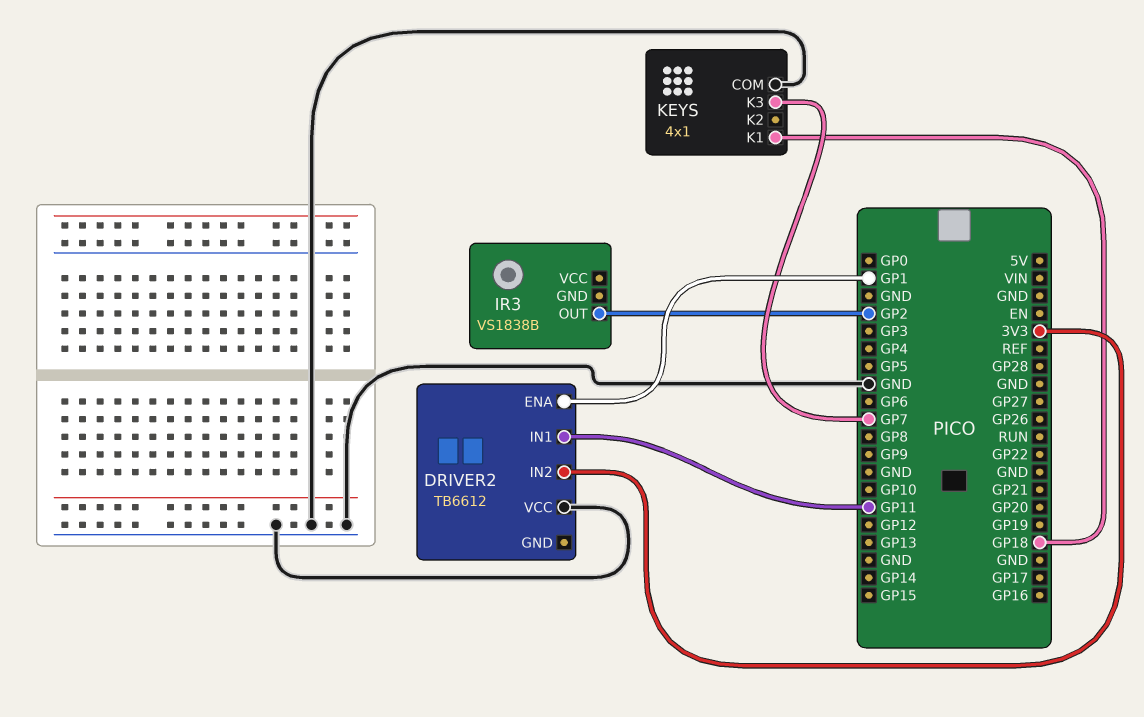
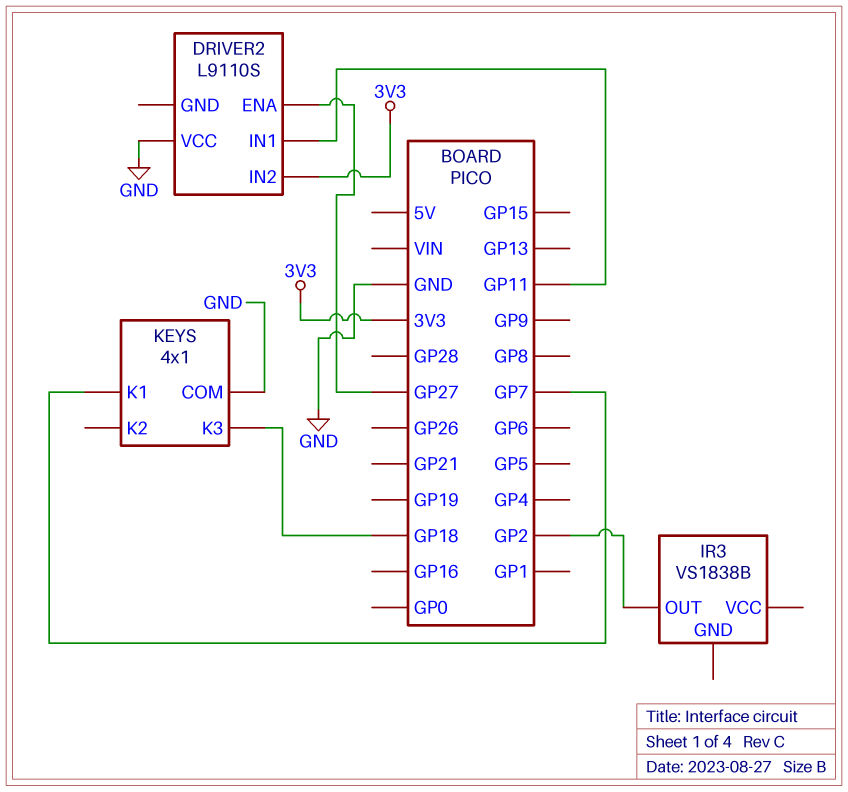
DRIVER2: TB6612 -> L9110S
DRIVER2 pin ENA: GP1 -> GP27
KEYS pin K1: GP18 -> GP7
KEYS pin K3: GP7 -> GP18

